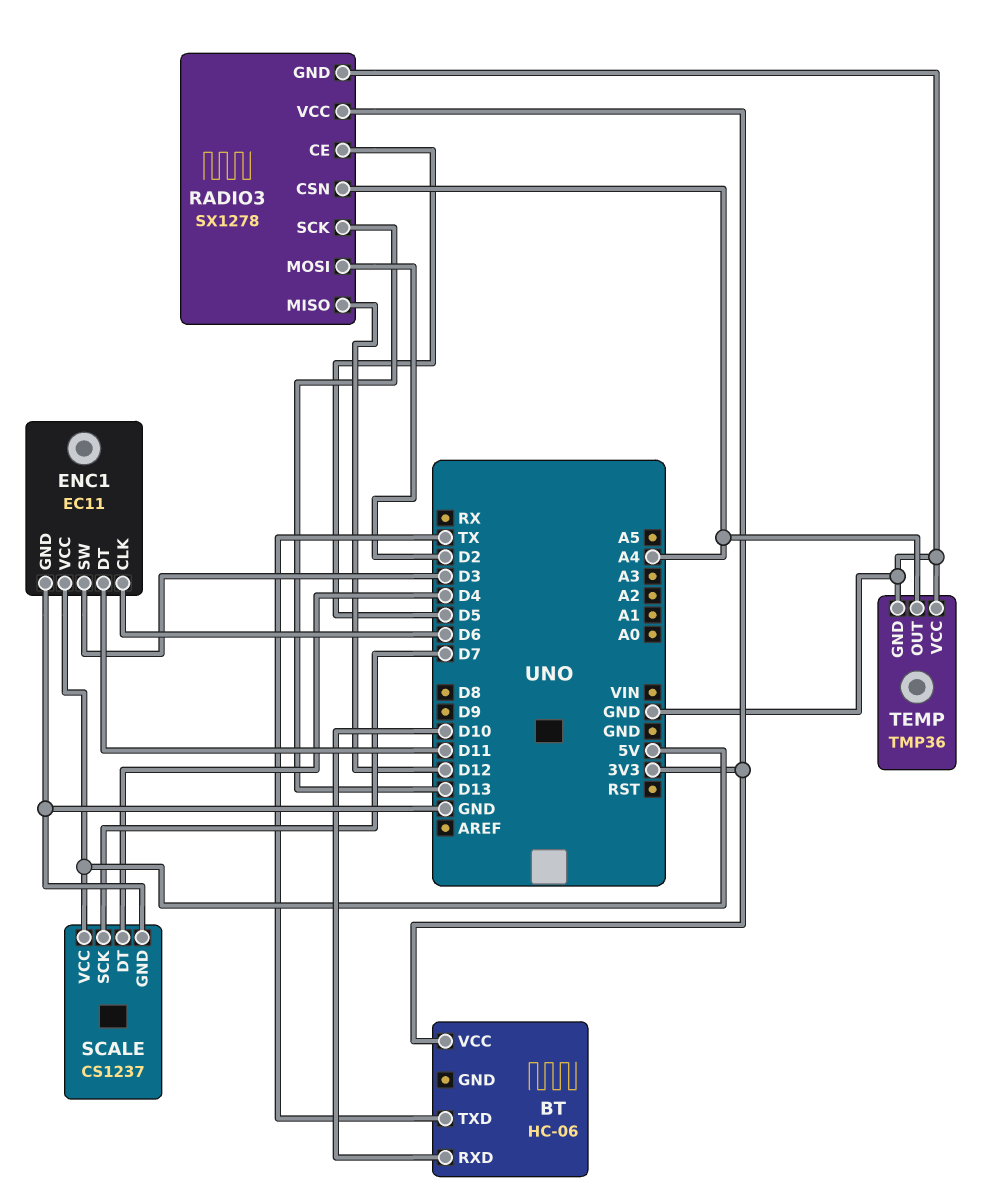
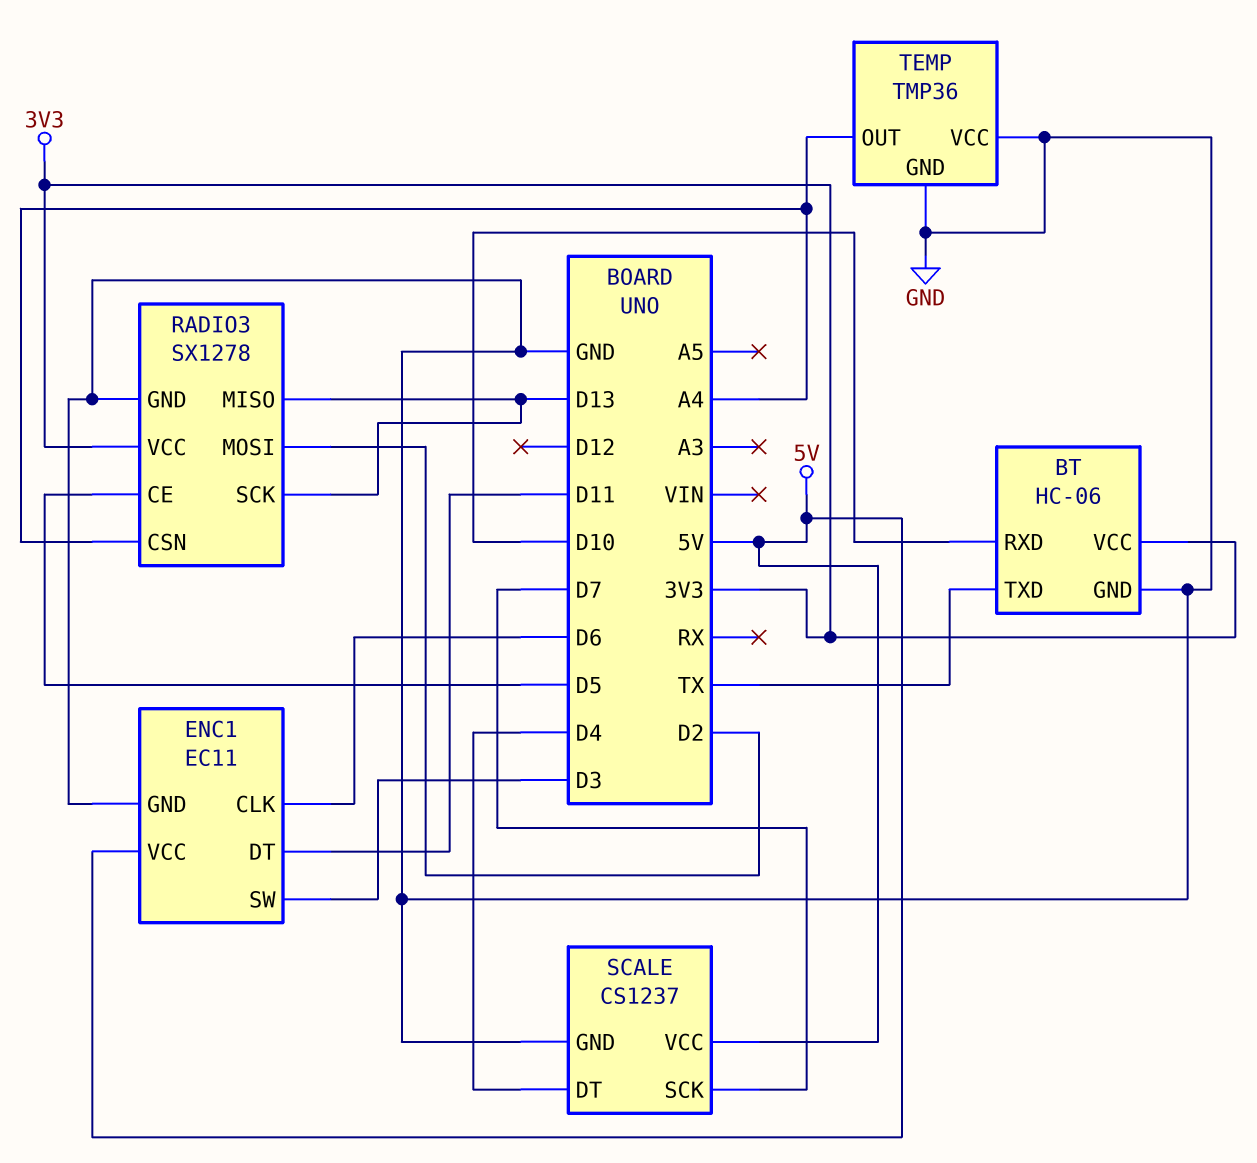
BT pin GND: none -> GND
RADIO3 pin MISO: D12 -> D13

